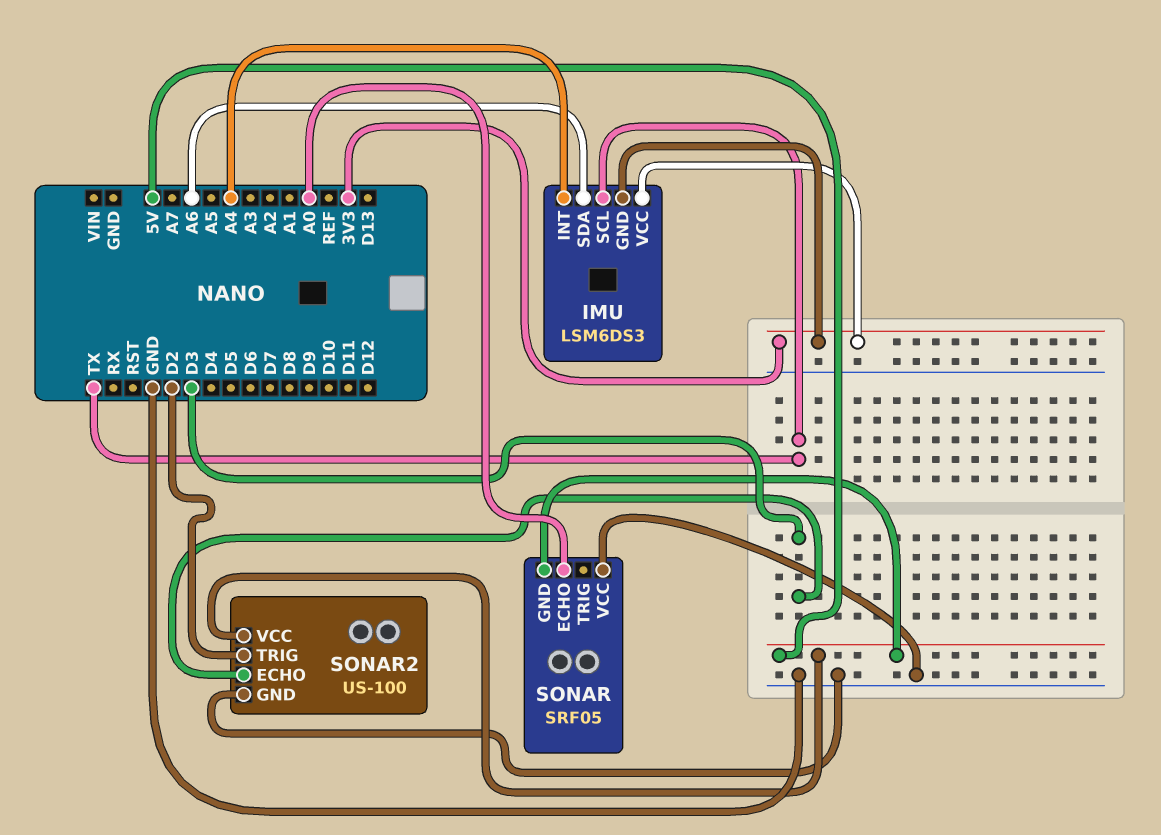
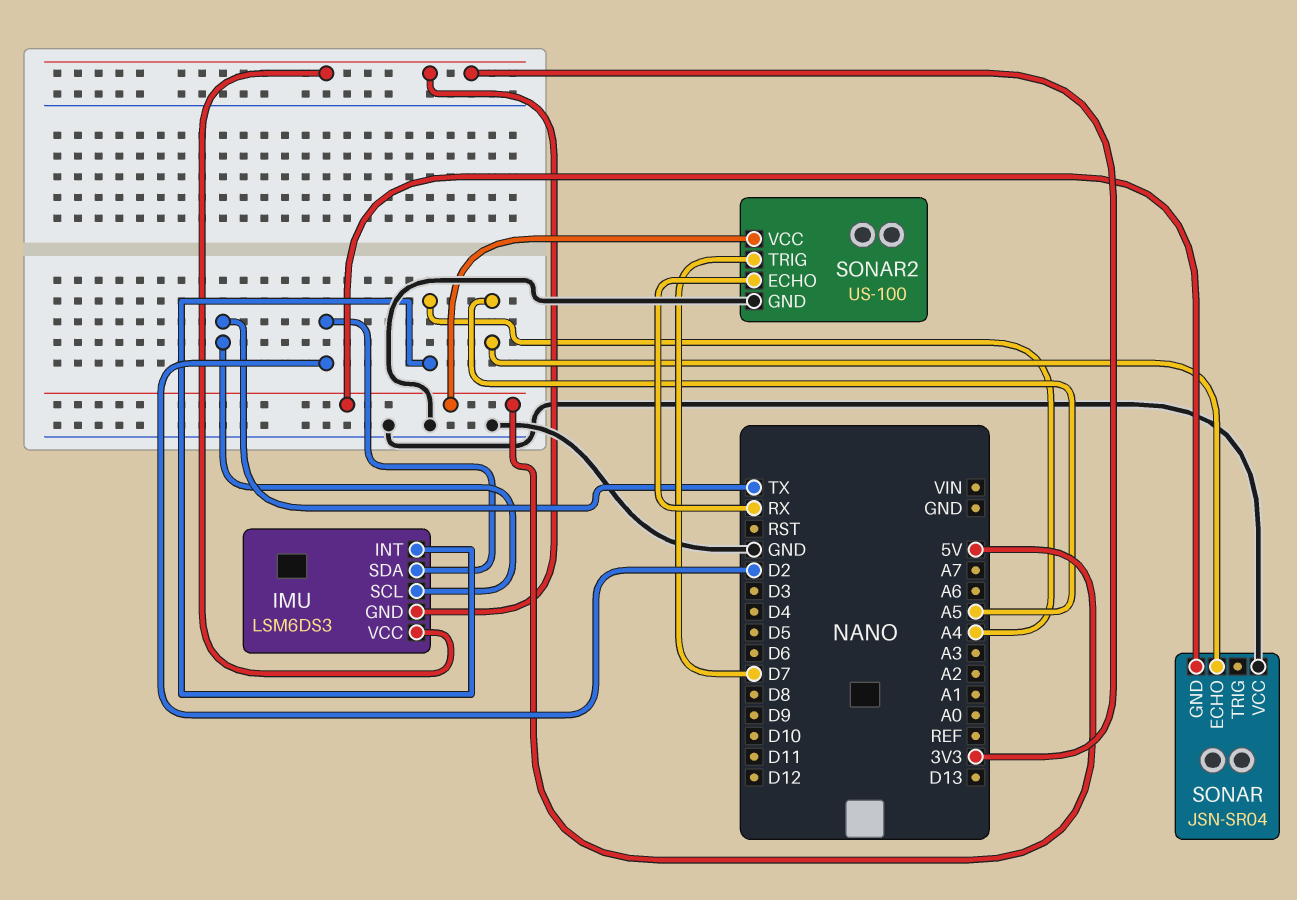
IMU pin SDA: A6 -> D2
SONAR: SRF05 -> JSN-SR04
SONAR pin ECHO: A0 -> A5
SONAR2 pin ECHO: D3 -> RX
SONAR2 pin TRIG: D2 -> D7

